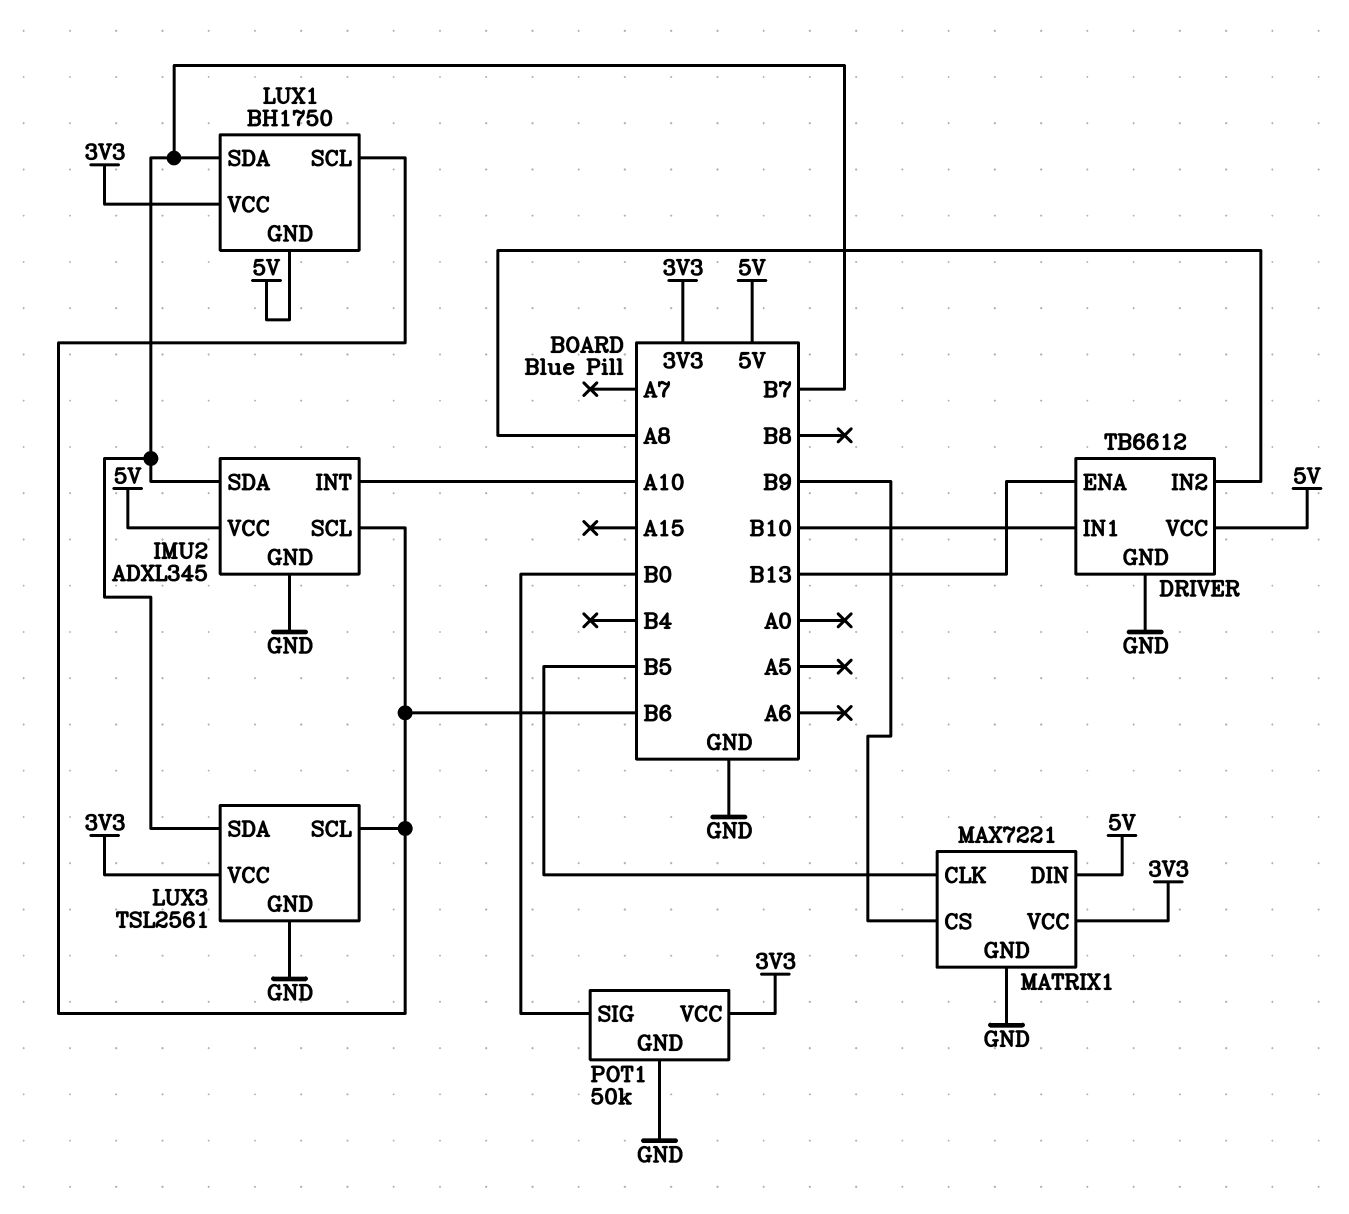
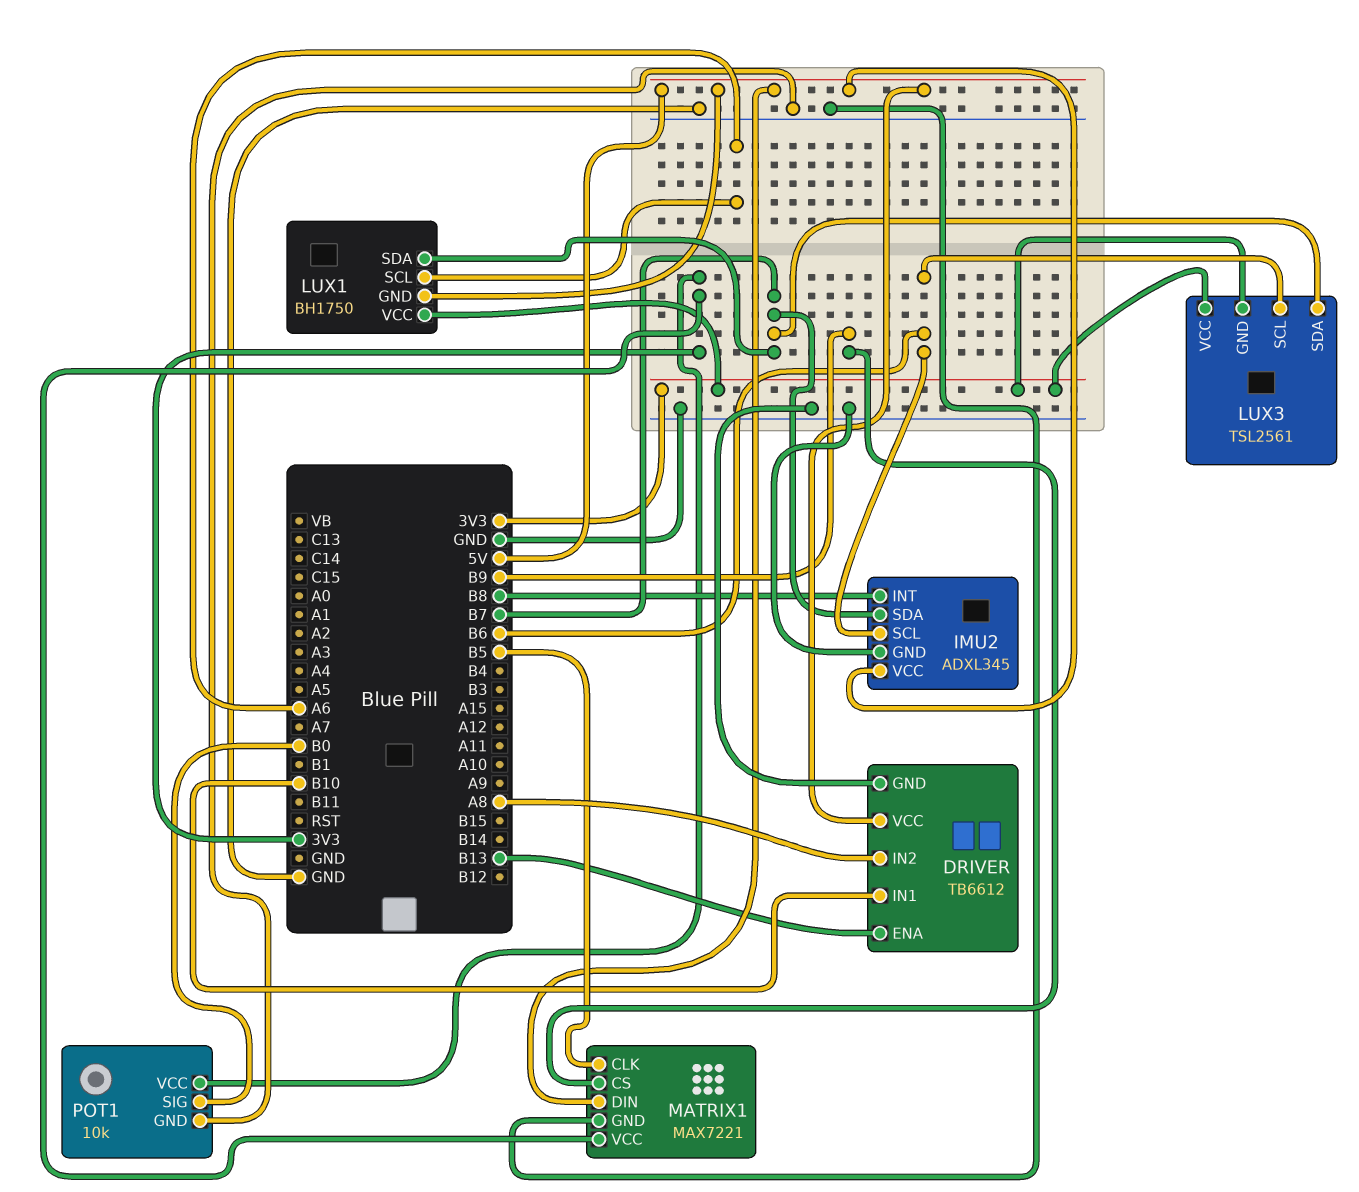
IMU2 pin INT: A10 -> B8
LUX1 pin SCL: B6 -> A6
LUX3 pin GND: GND -> 3V3
POT1: 50k -> 10k

